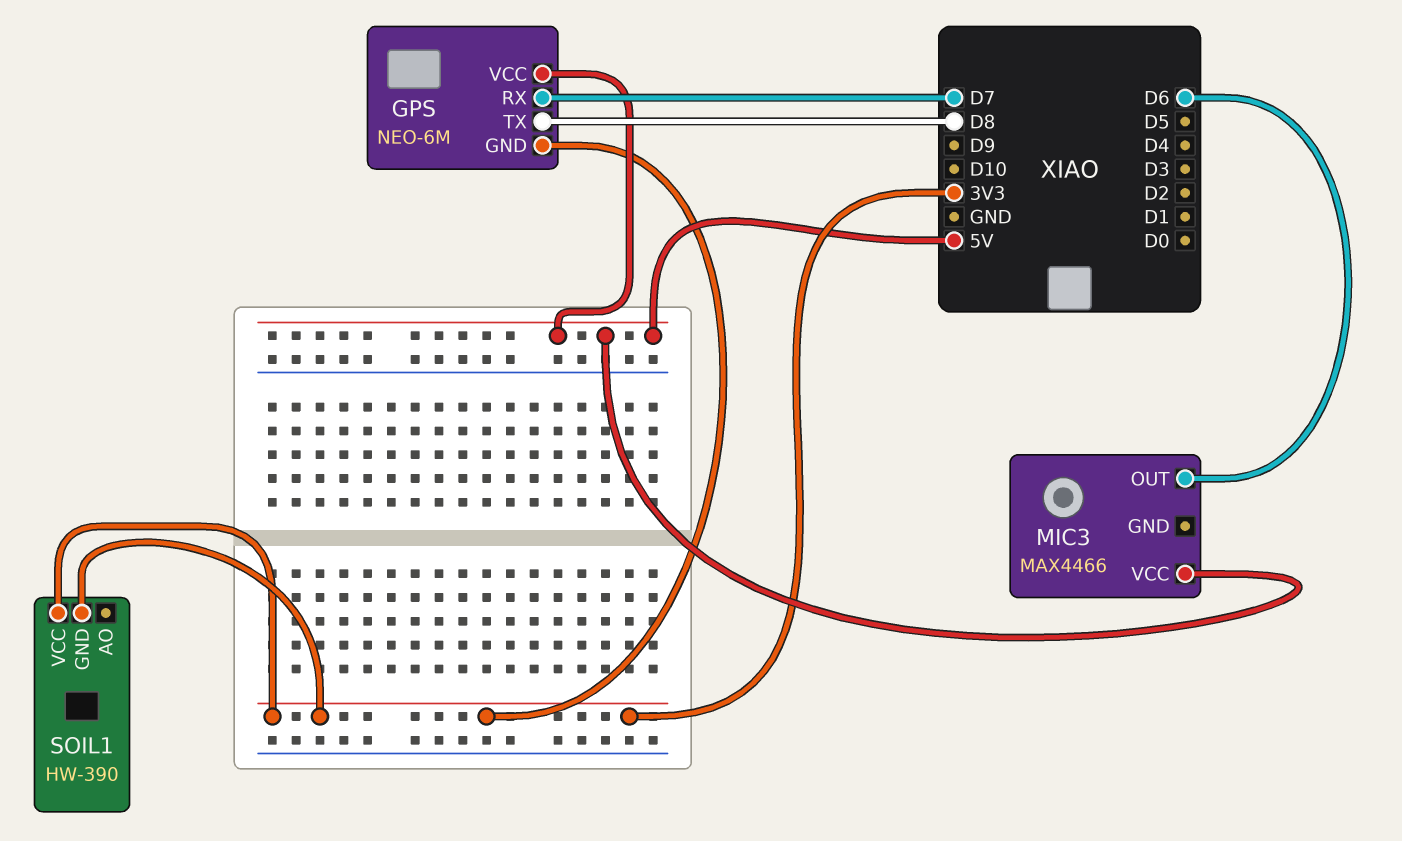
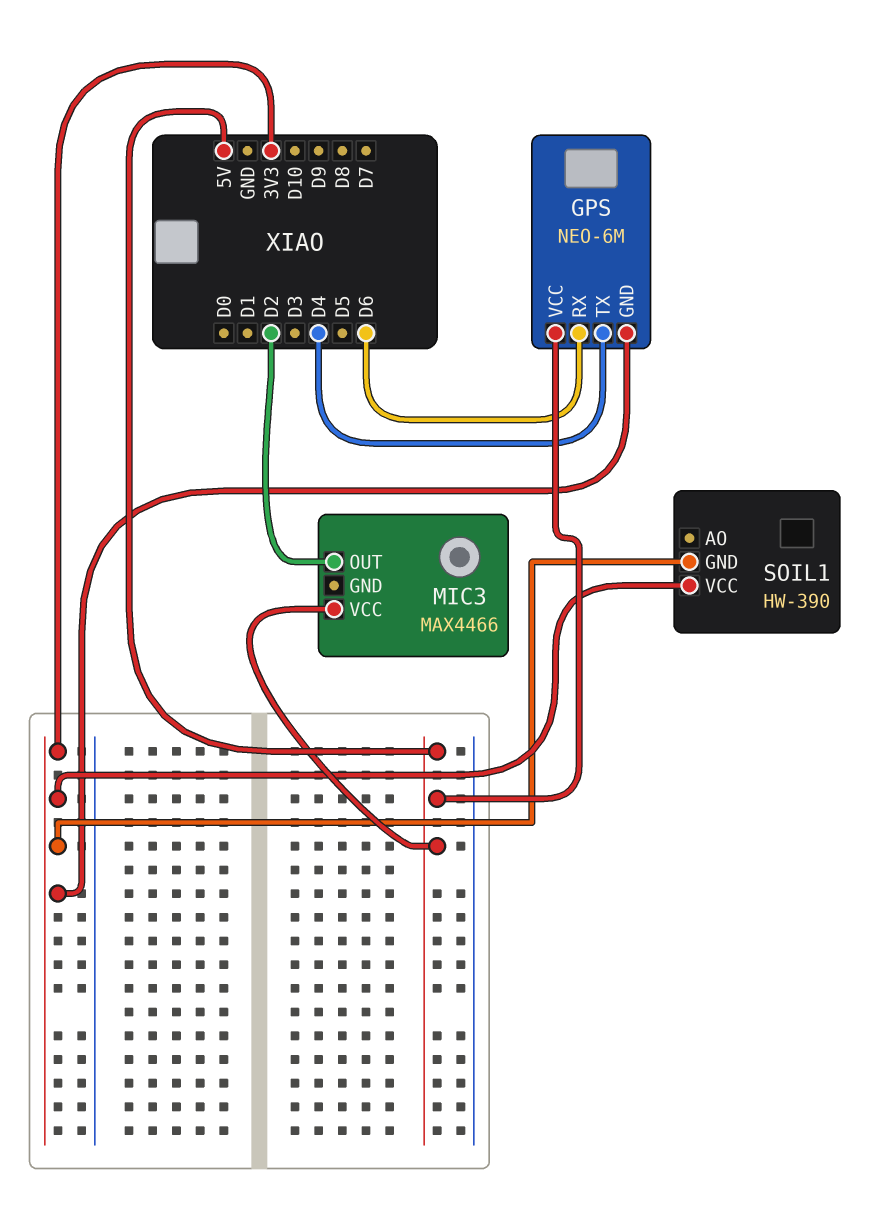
GPS pin RX: D7 -> D6
GPS pin TX: D8 -> D4
MIC3 pin OUT: D6 -> D2

